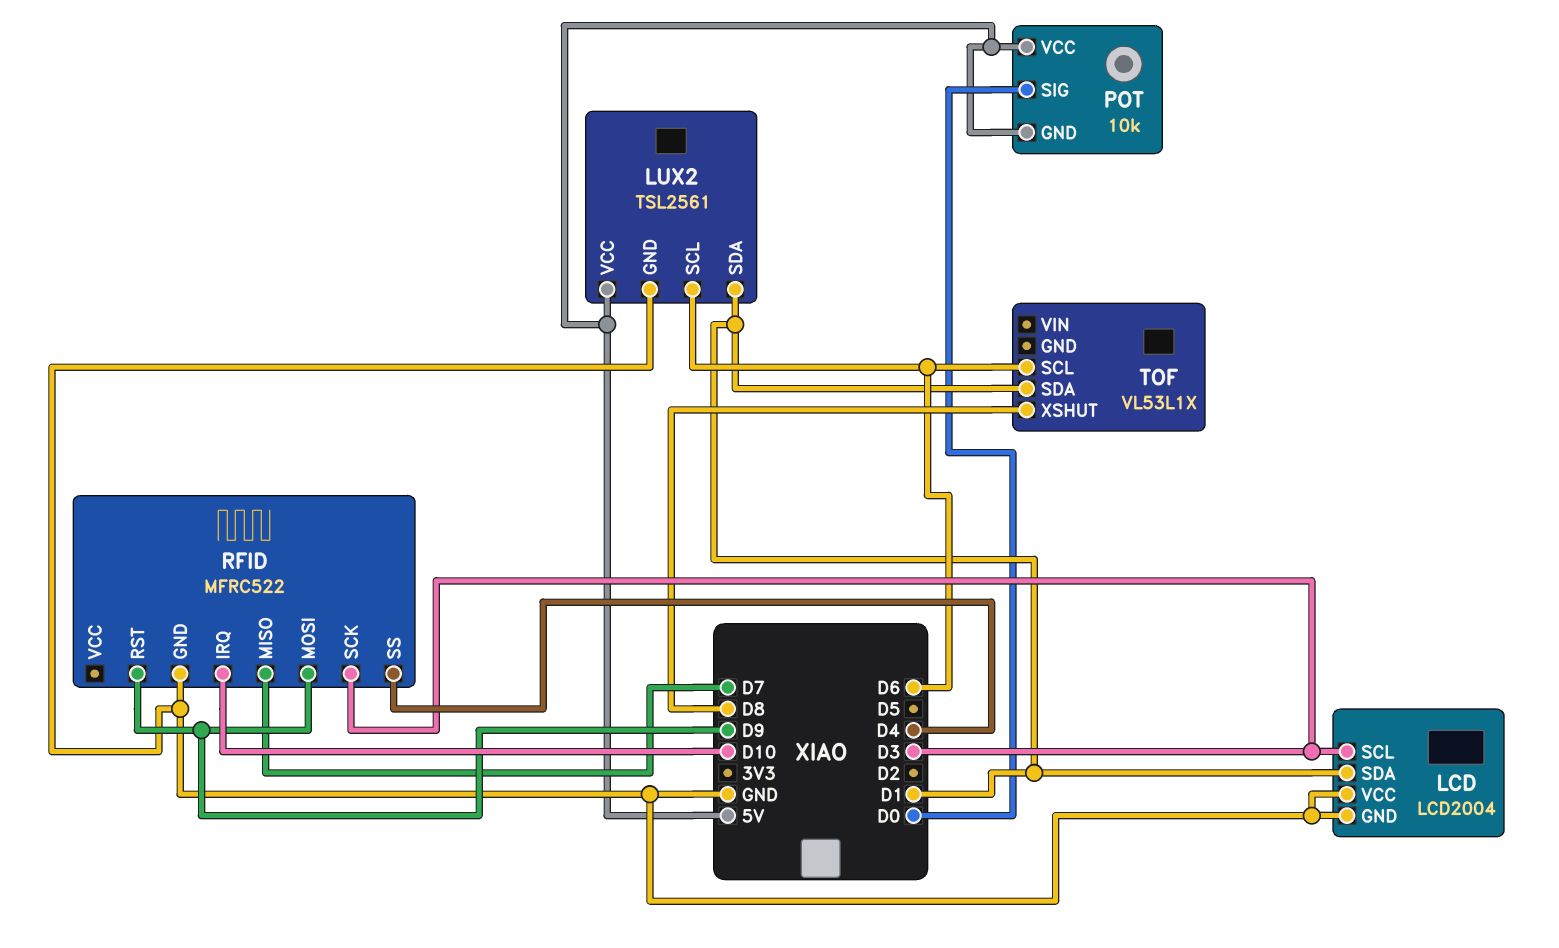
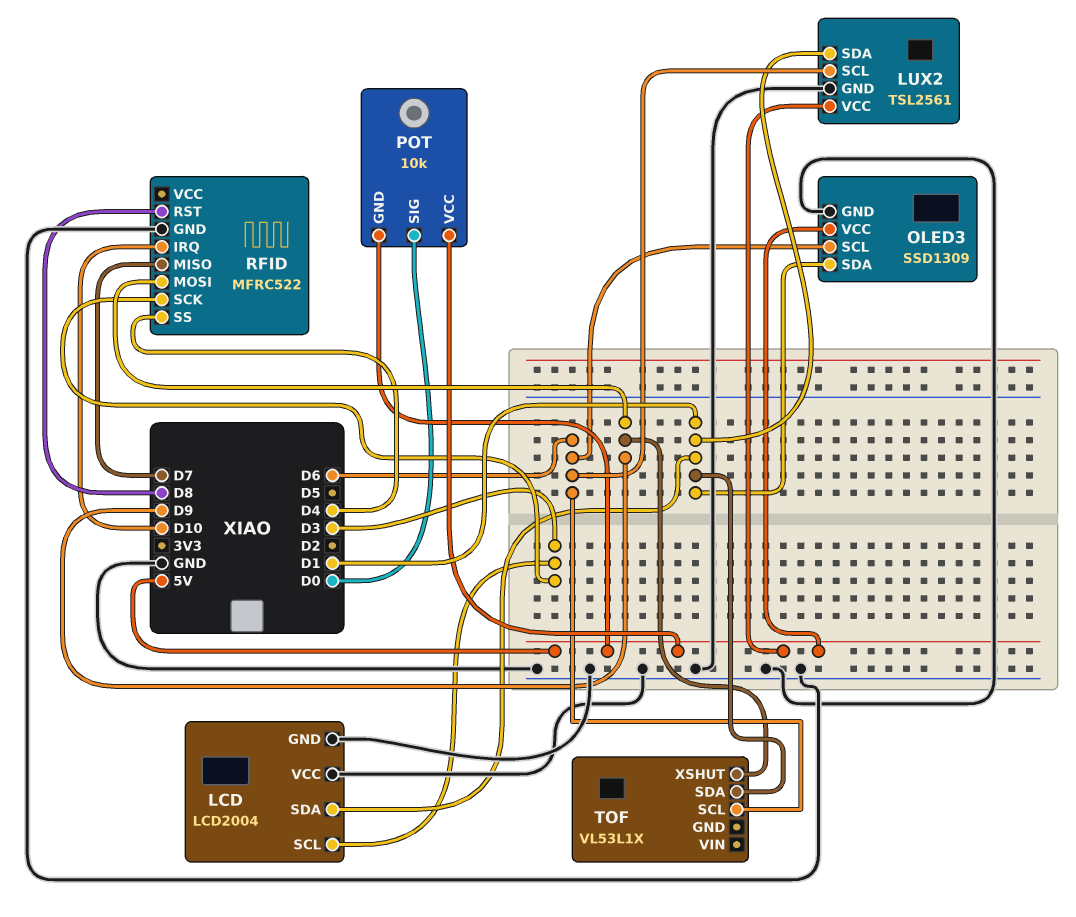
OLED3: none -> SSD1309
OLED3 pin GND: none -> GND
OLED3 pin SCL: none -> D6
OLED3 pin SDA: none -> D1
OLED3 pin VCC: none -> 5V
RFID pin RST: D9 -> D8
TOF pin XSHUT: D8 -> D9

